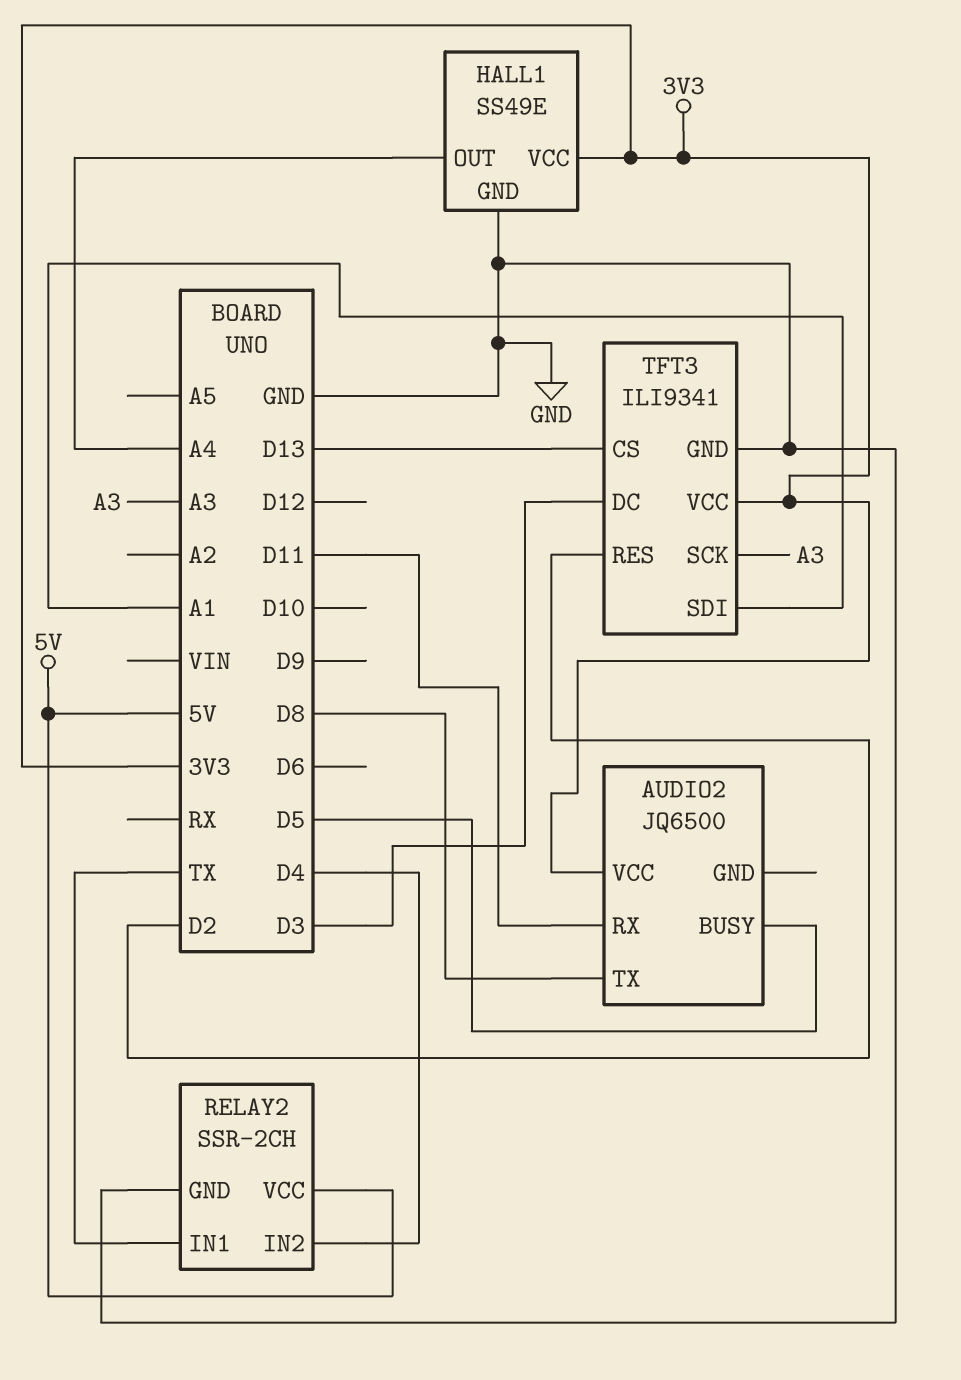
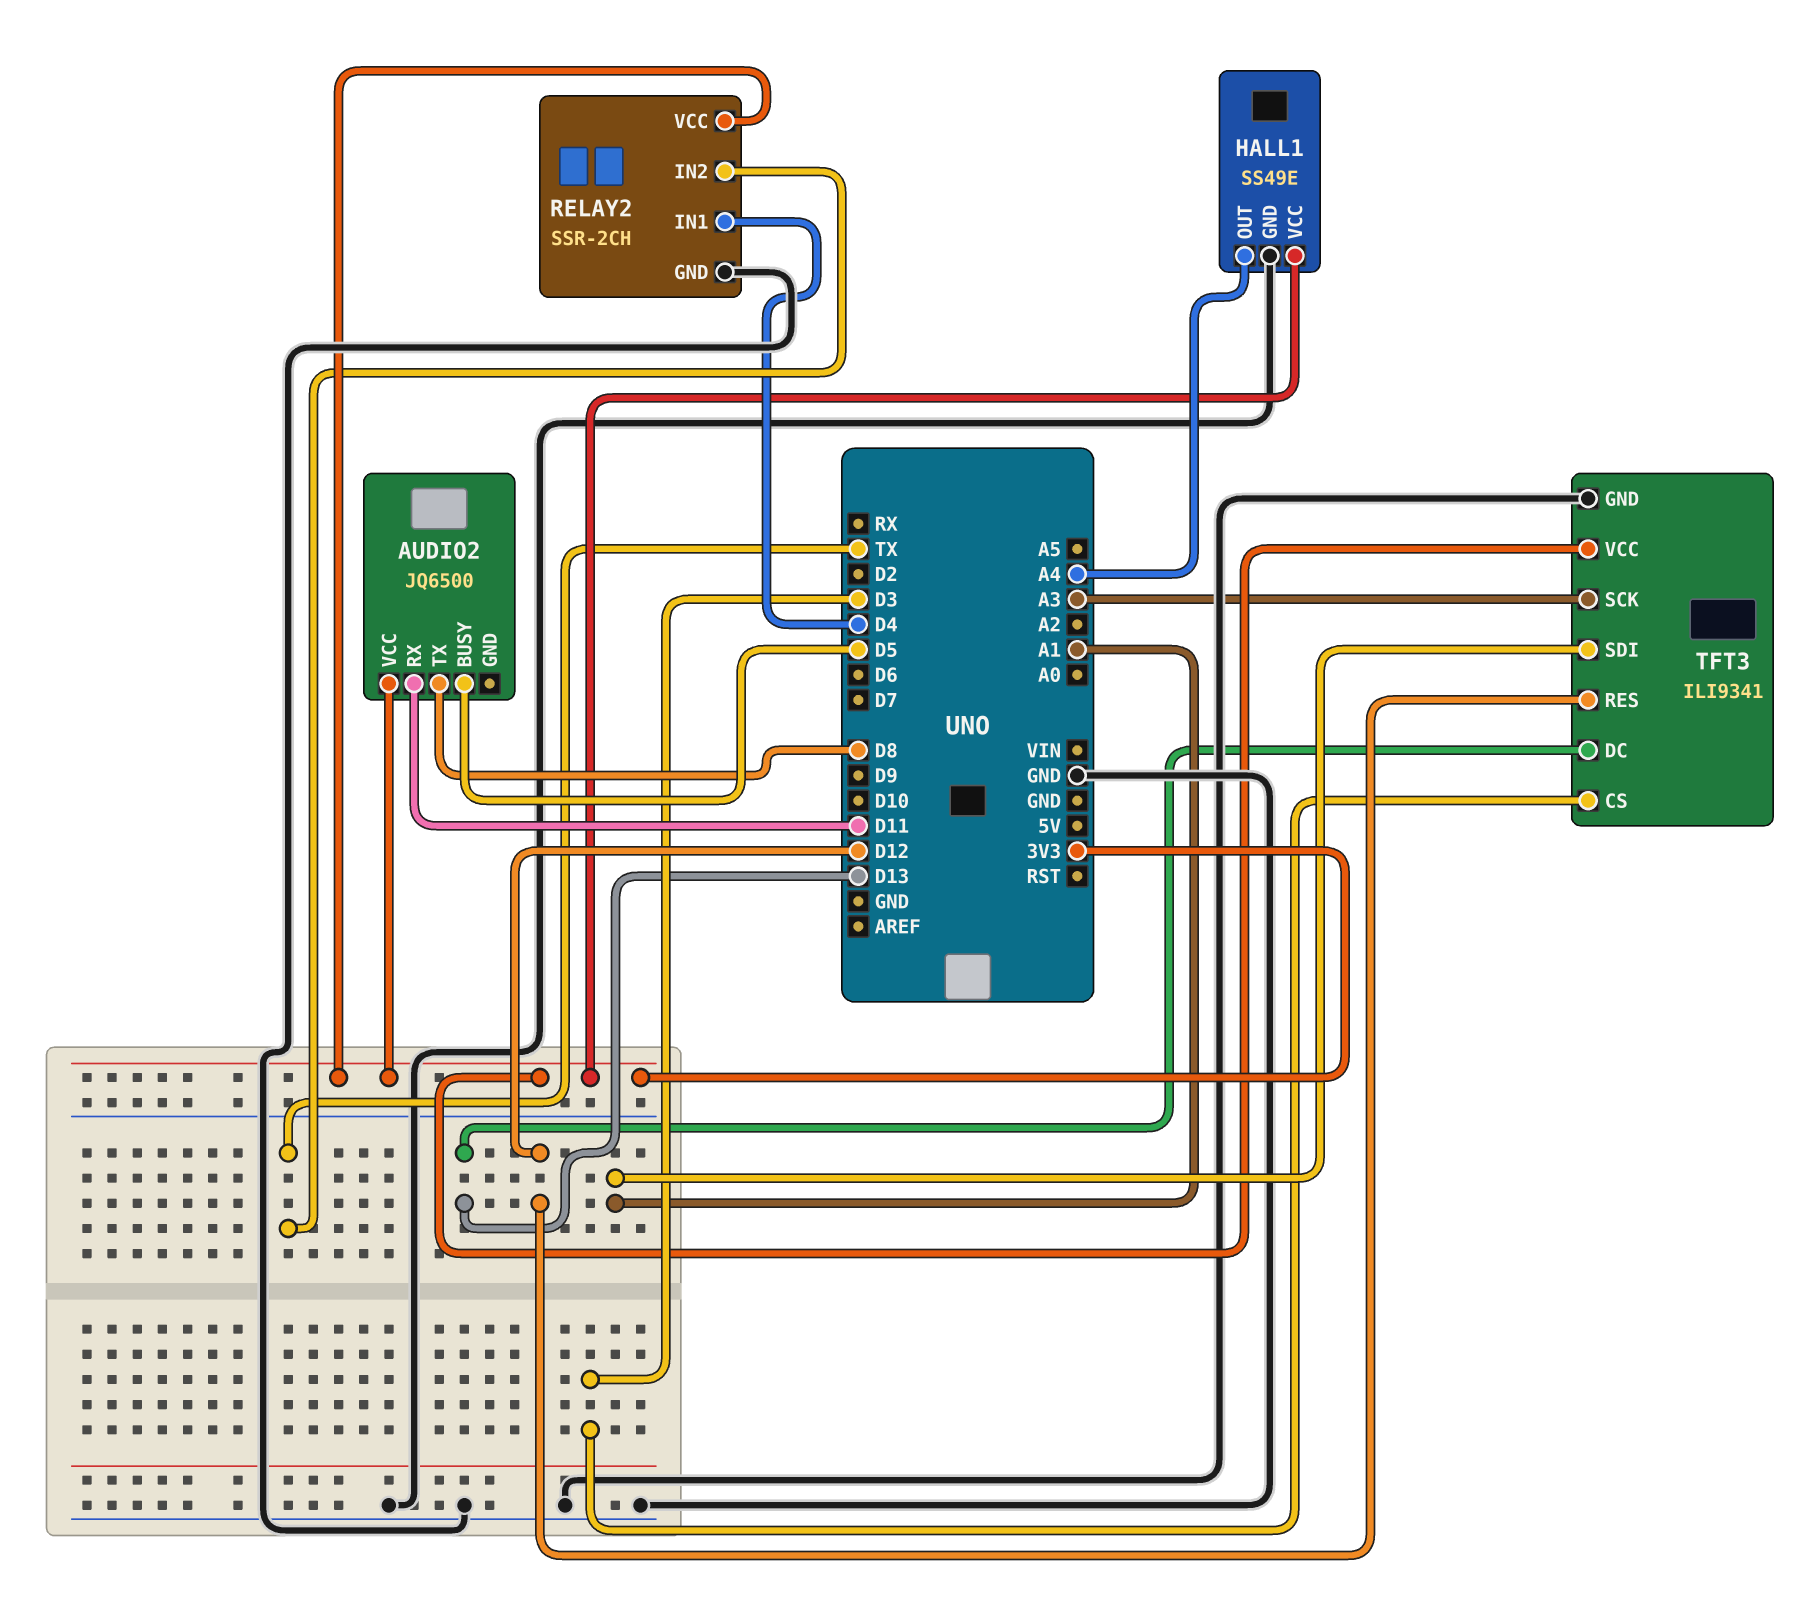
RELAY2 pin IN1: TX -> D4
RELAY2 pin IN2: D4 -> TX
RELAY2 pin VCC: 5V -> 3V3
TFT3 pin CS: D13 -> D3
TFT3 pin DC: D3 -> D13
TFT3 pin RES: D2 -> D12

